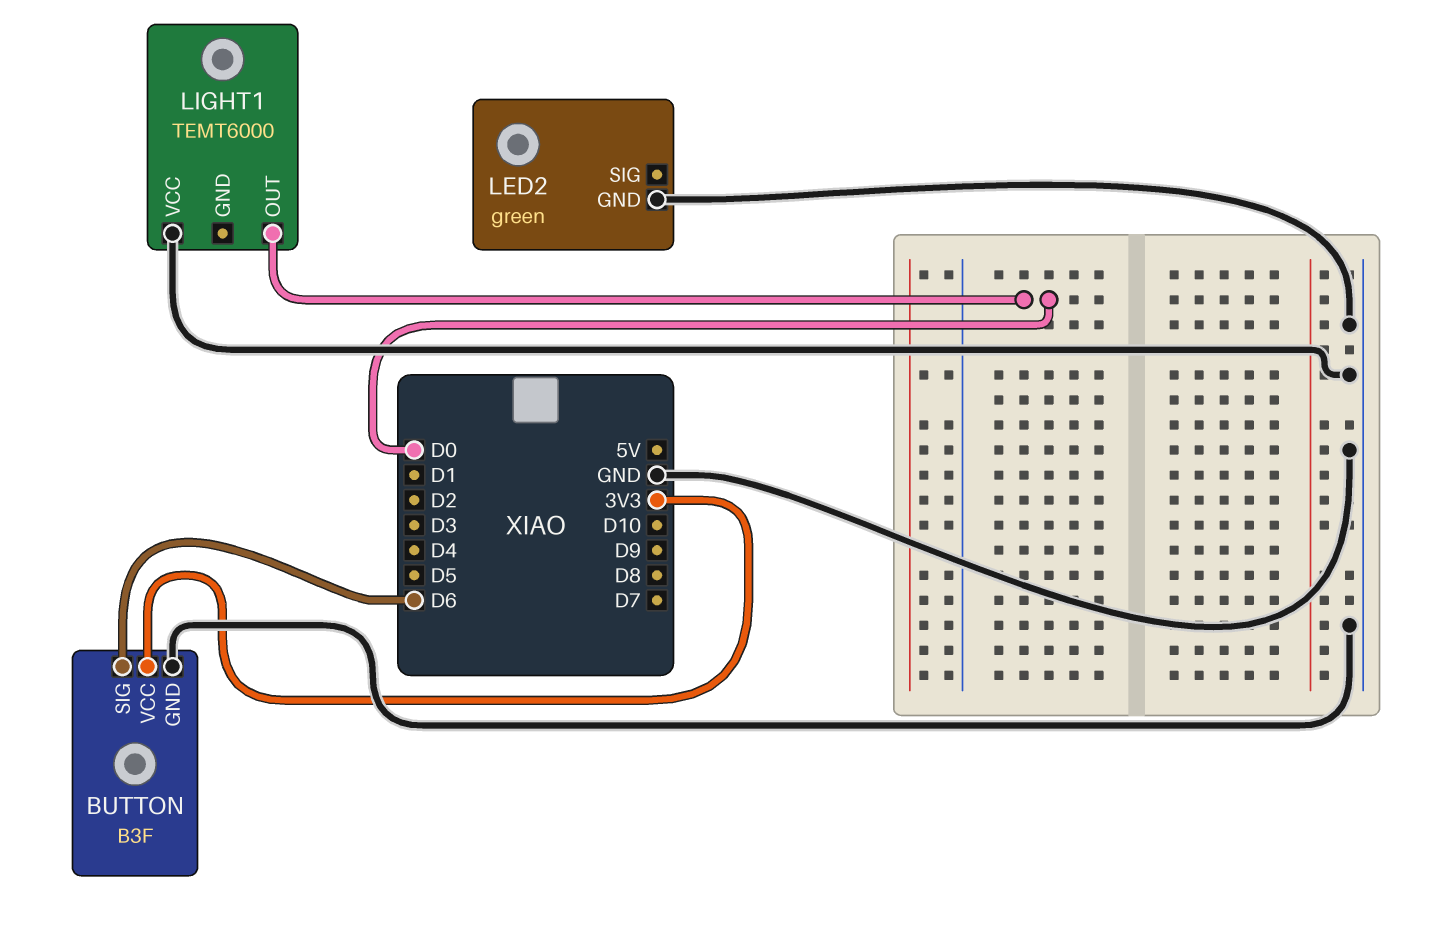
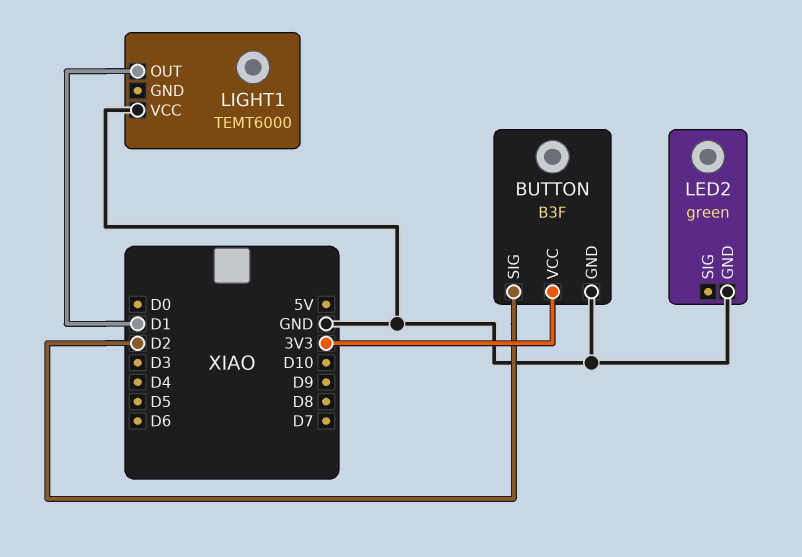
BUTTON pin SIG: D6 -> D2
LIGHT1 pin OUT: D0 -> D1

